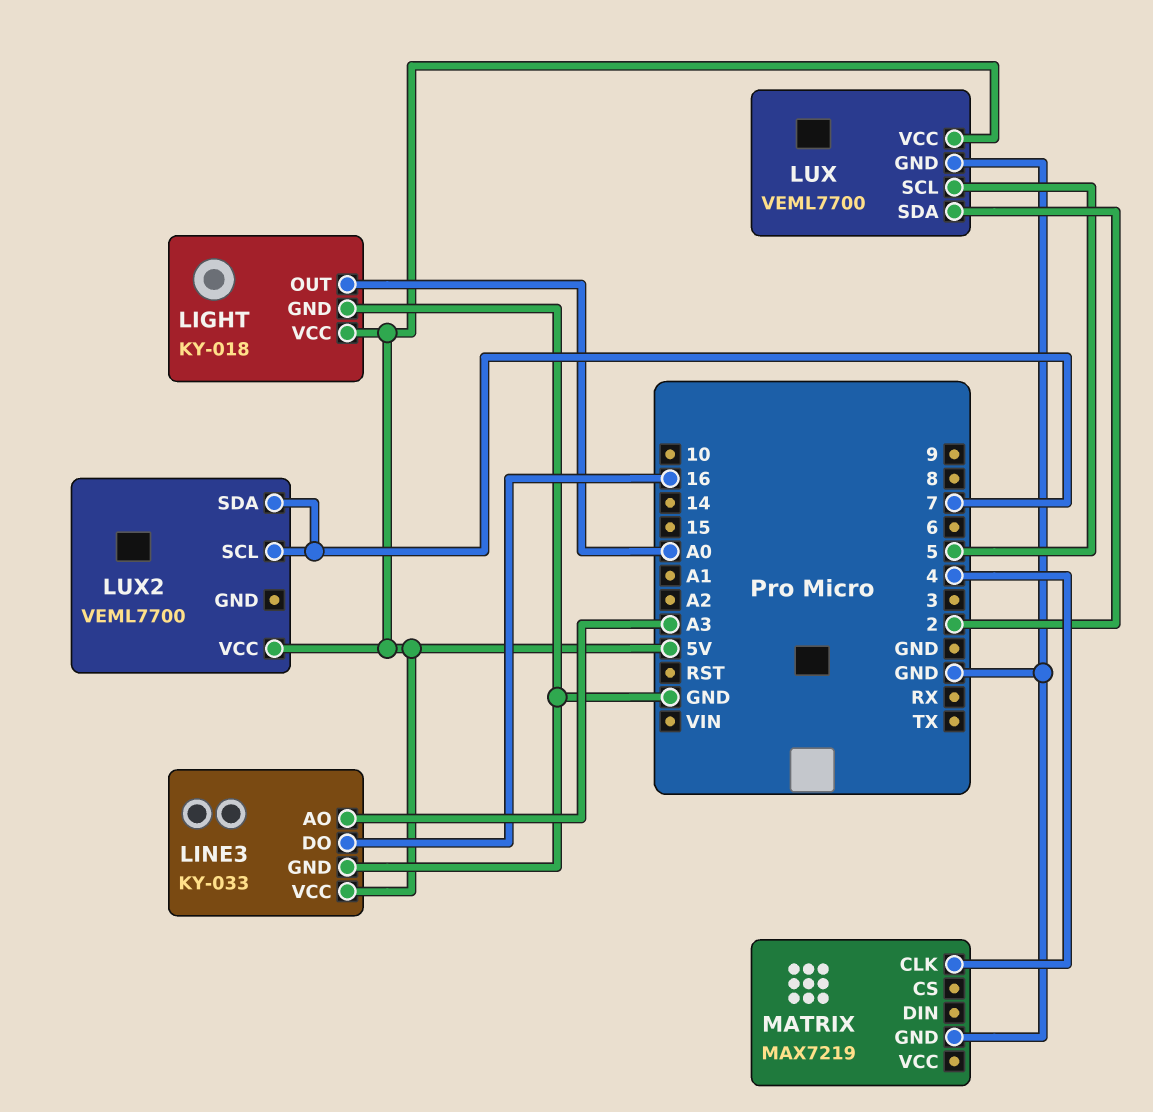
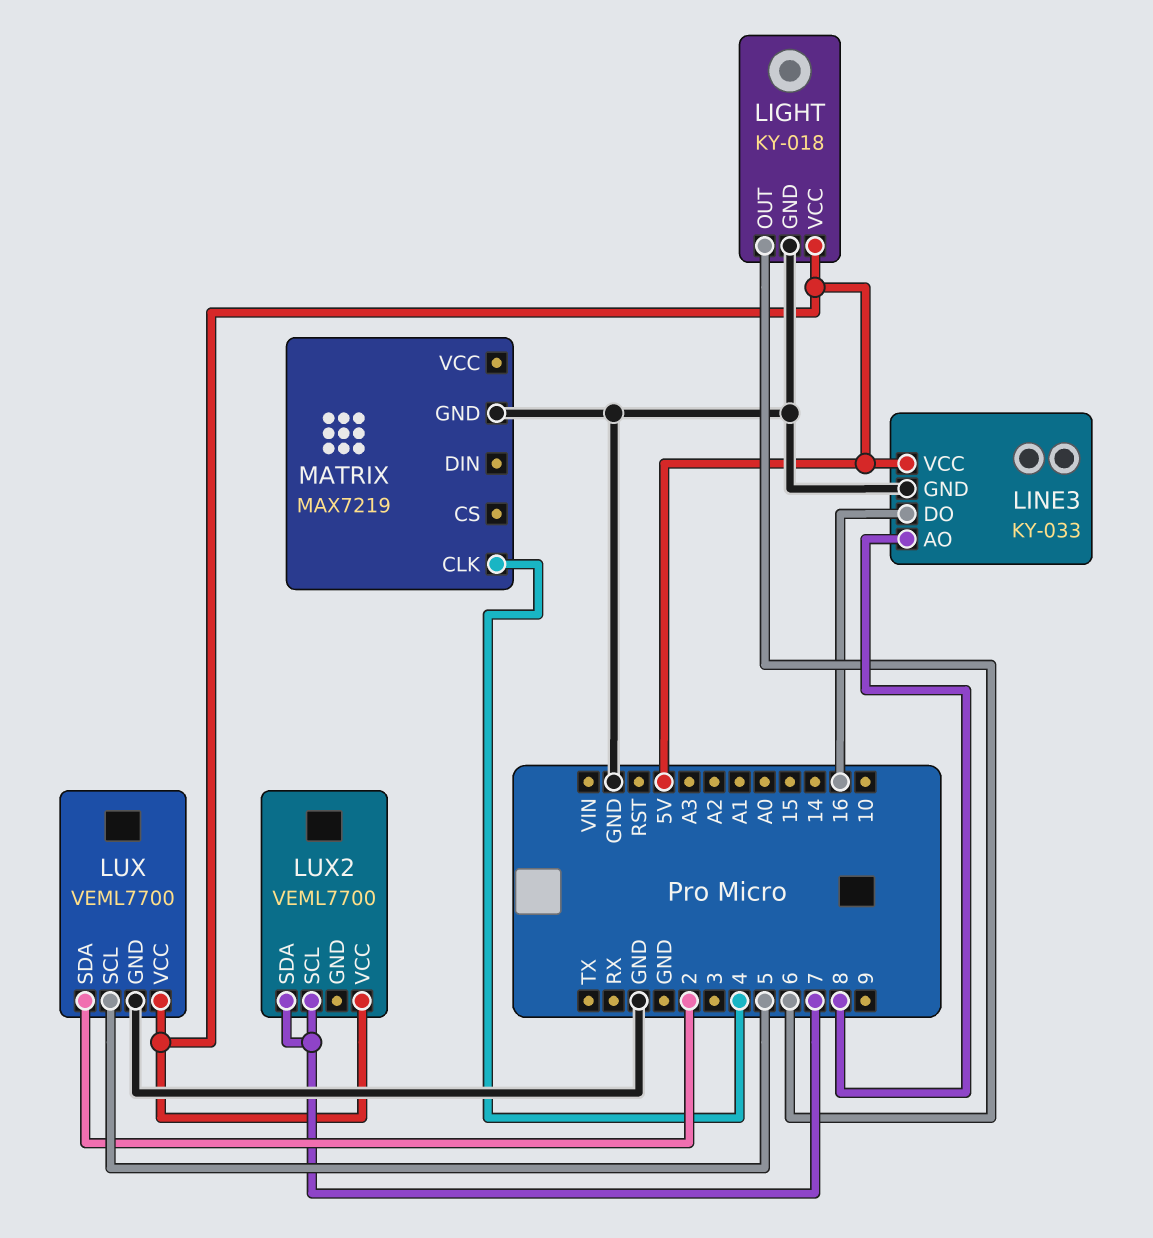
LIGHT pin OUT: A0 -> 6
LINE3 pin AO: A3 -> 8

